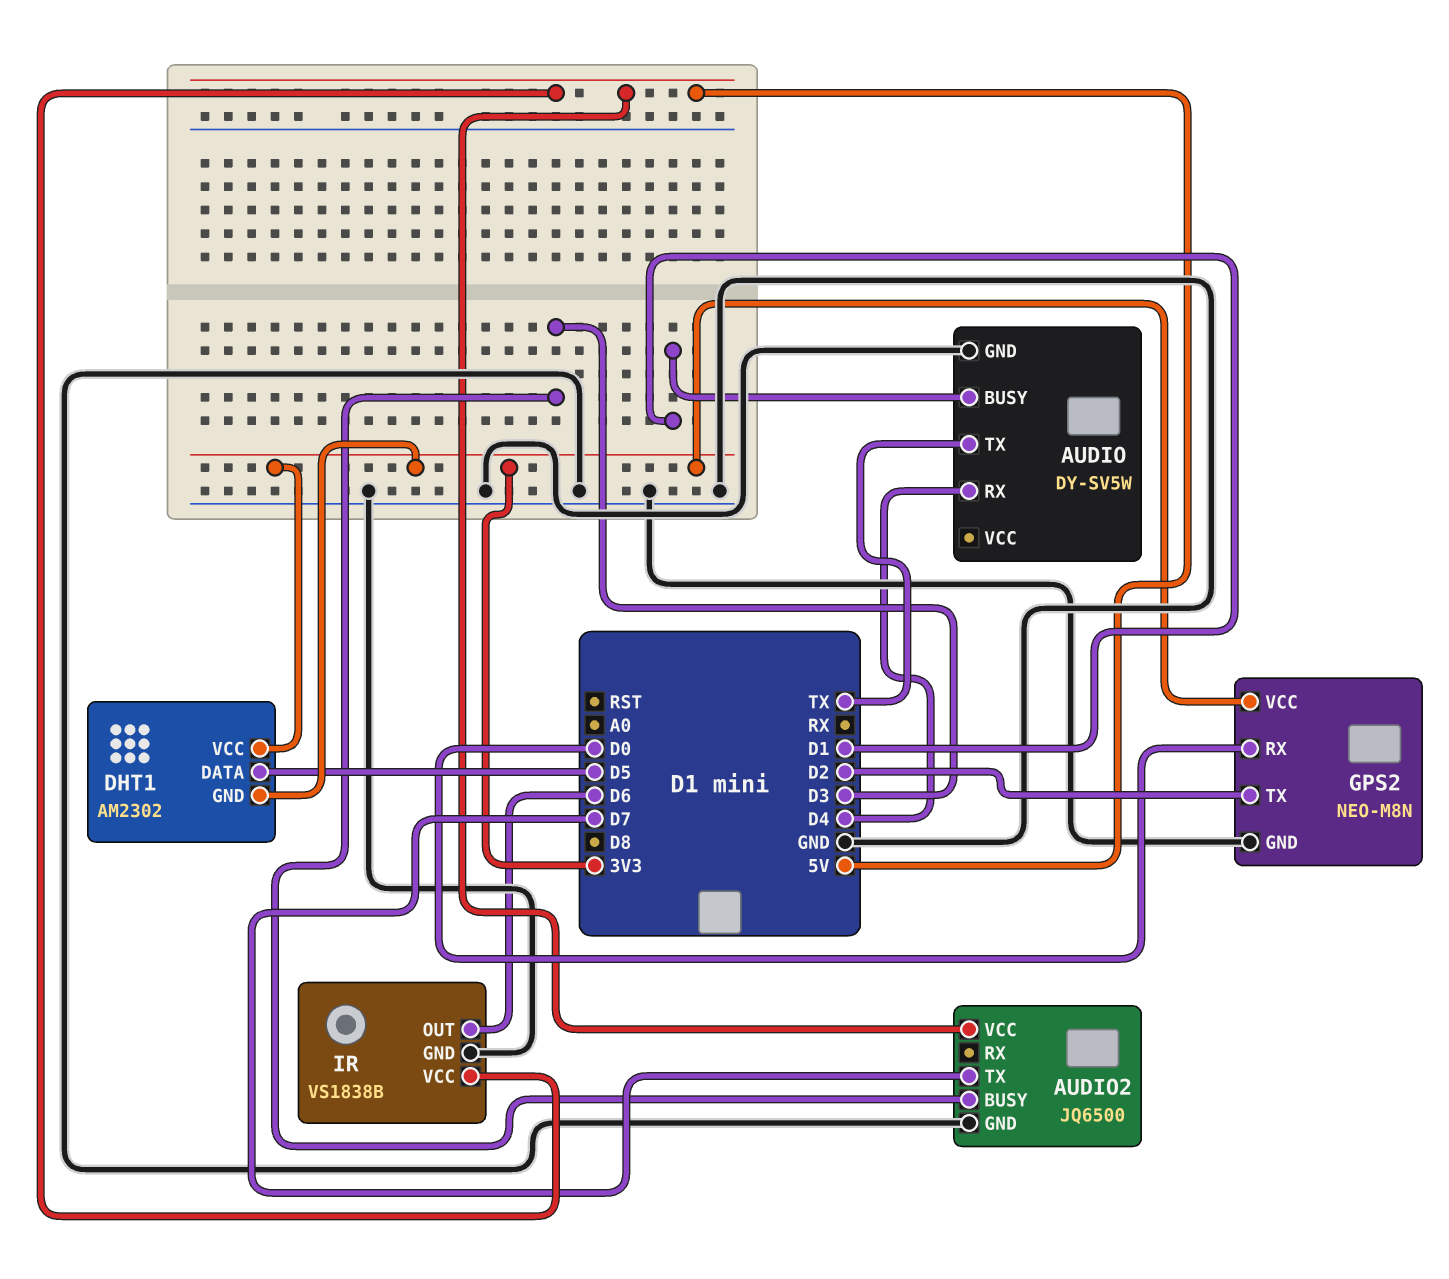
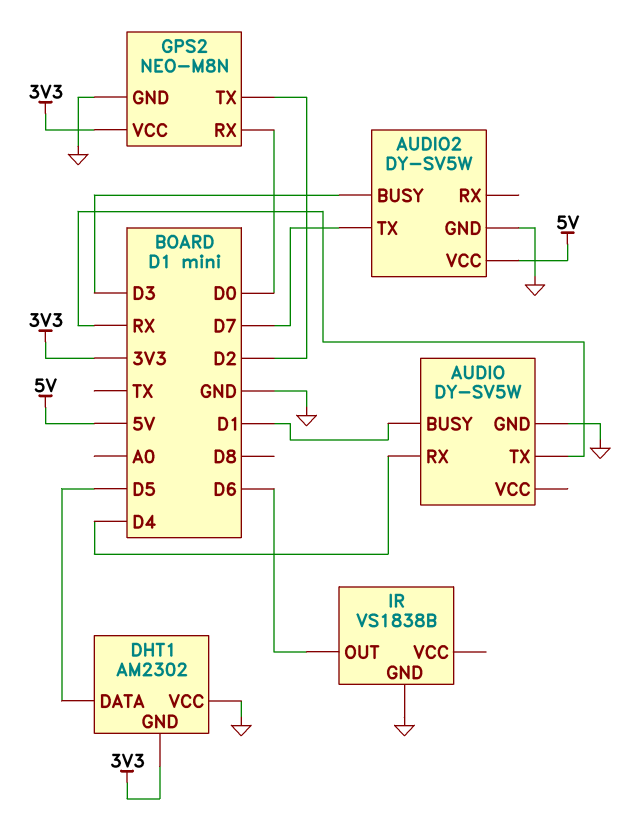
AUDIO pin TX: TX -> RX
AUDIO2: JQ6500 -> DY-SV5W
DHT1 pin VCC: 3V3 -> GND
IR pin VCC: 5V -> none

